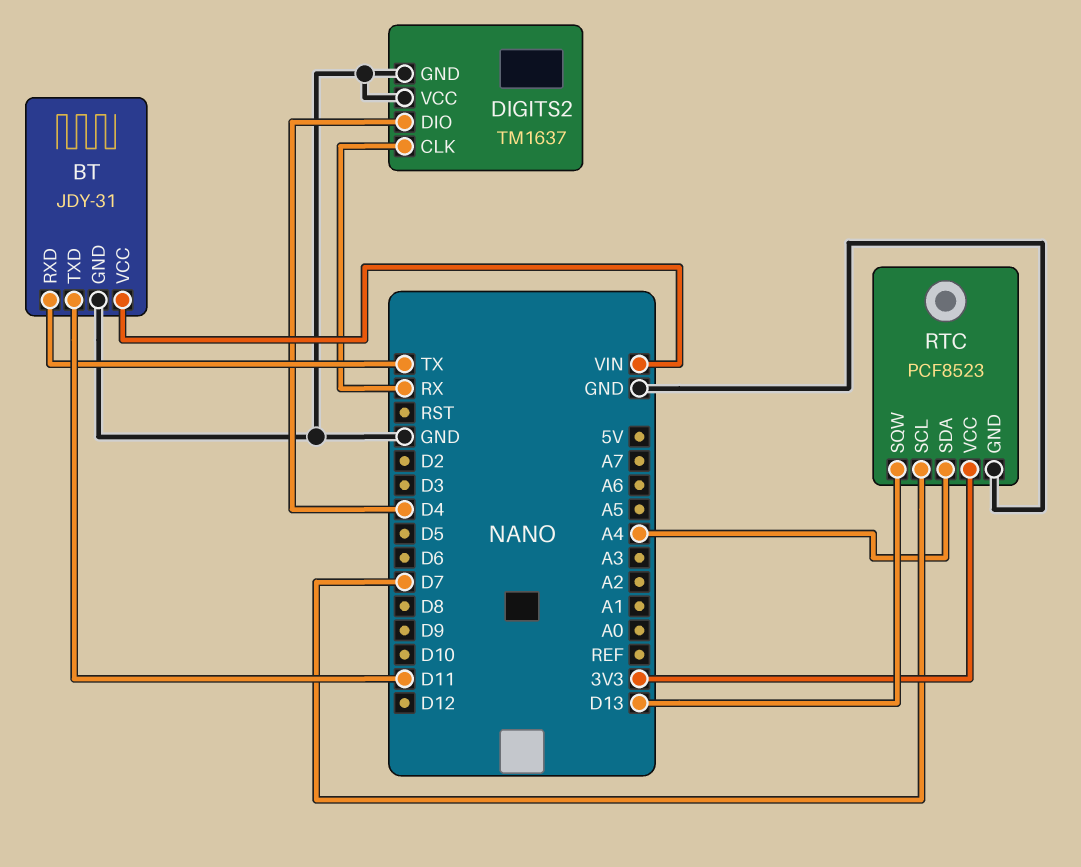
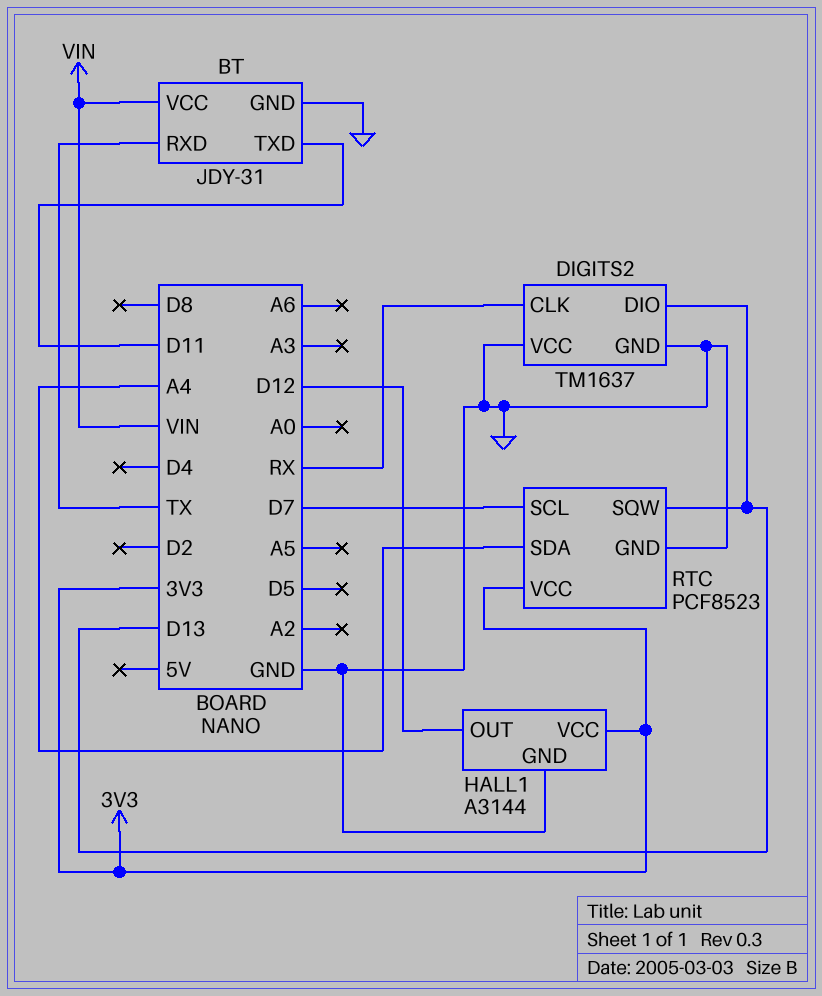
DIGITS2 pin DIO: D4 -> D13
HALL1: none -> A3144
HALL1 pin GND: none -> GND
HALL1 pin OUT: none -> D12
HALL1 pin VCC: none -> 3V3

